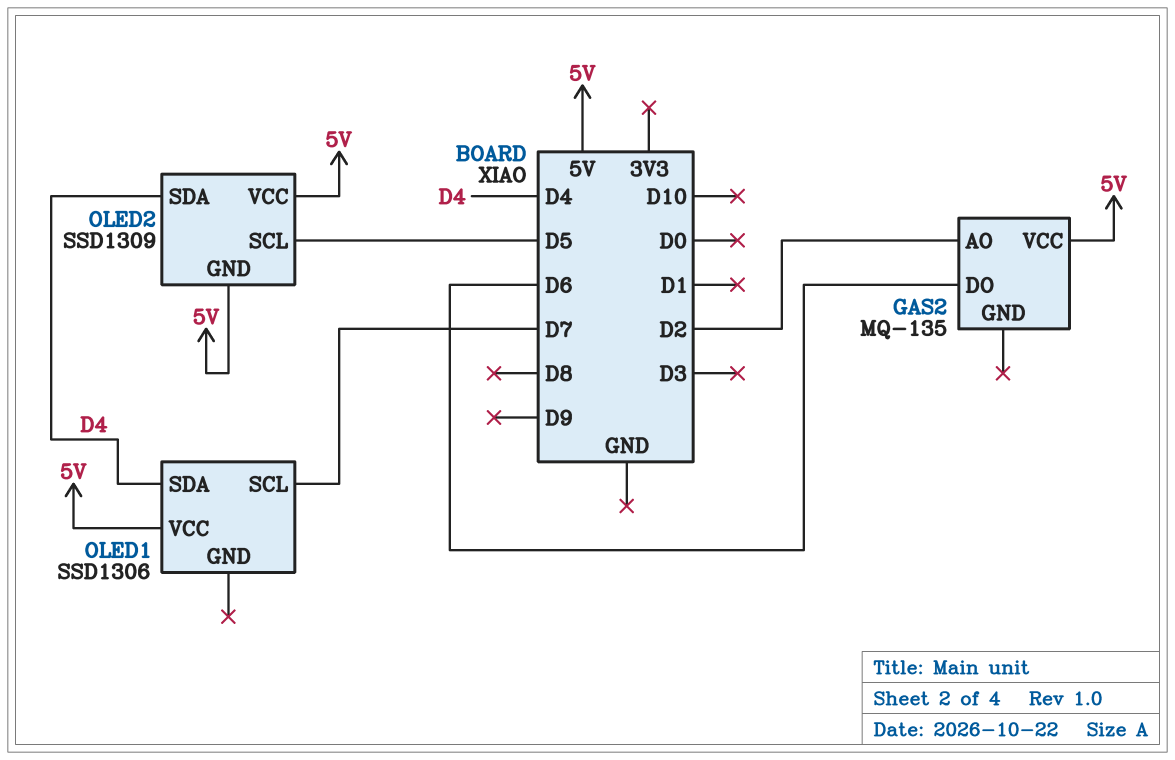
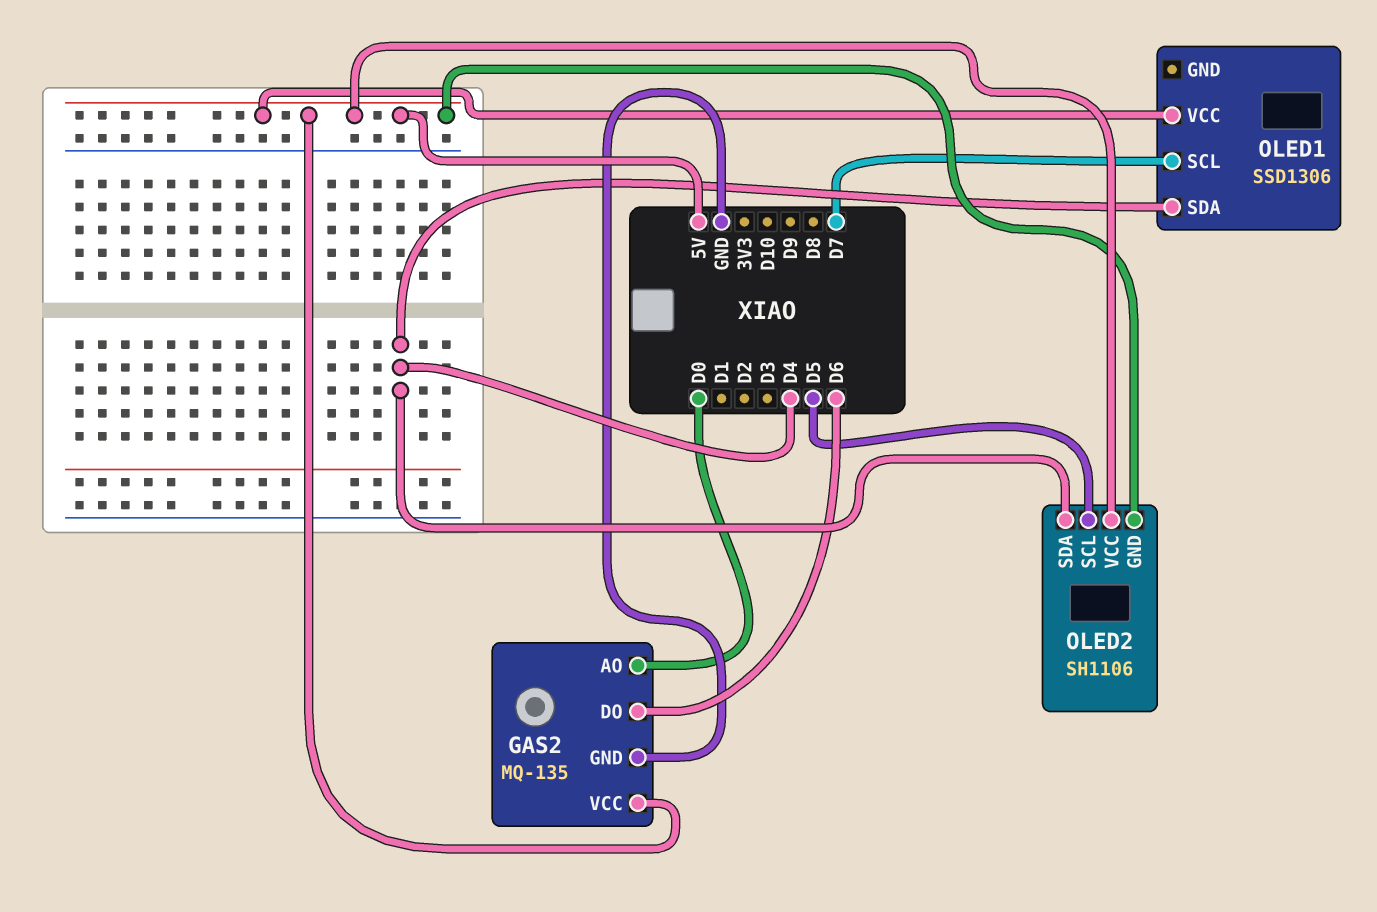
GAS2 pin AO: D2 -> D0
GAS2 pin GND: none -> GND
OLED2: SSD1309 -> SH1106

